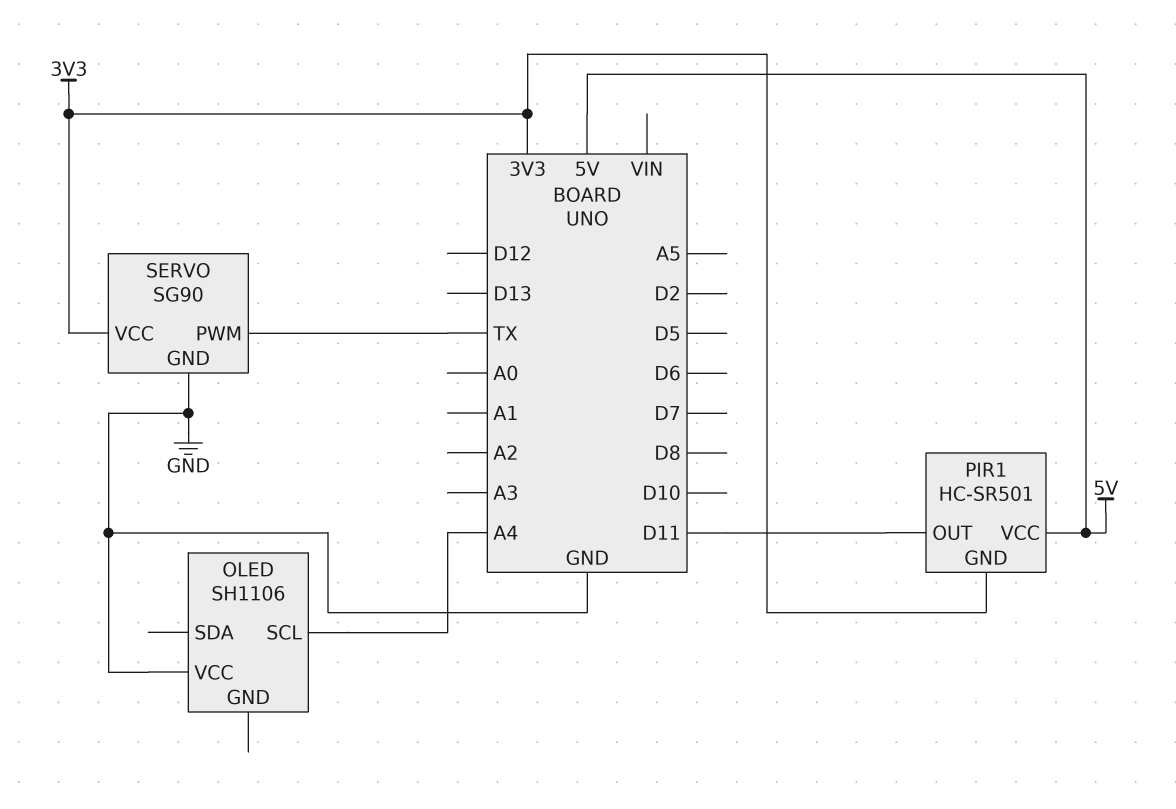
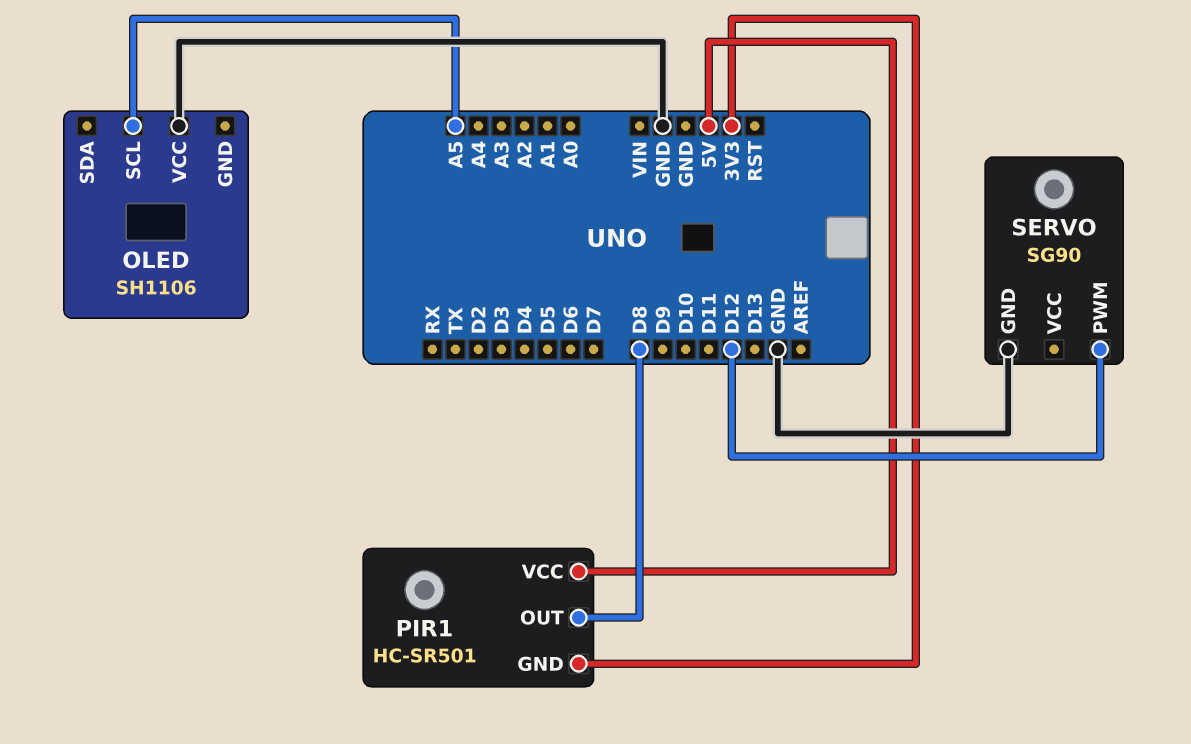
OLED pin SCL: A4 -> A5
PIR1 pin OUT: D11 -> D8
SERVO pin PWM: TX -> D12
SERVO pin VCC: 3V3 -> none

